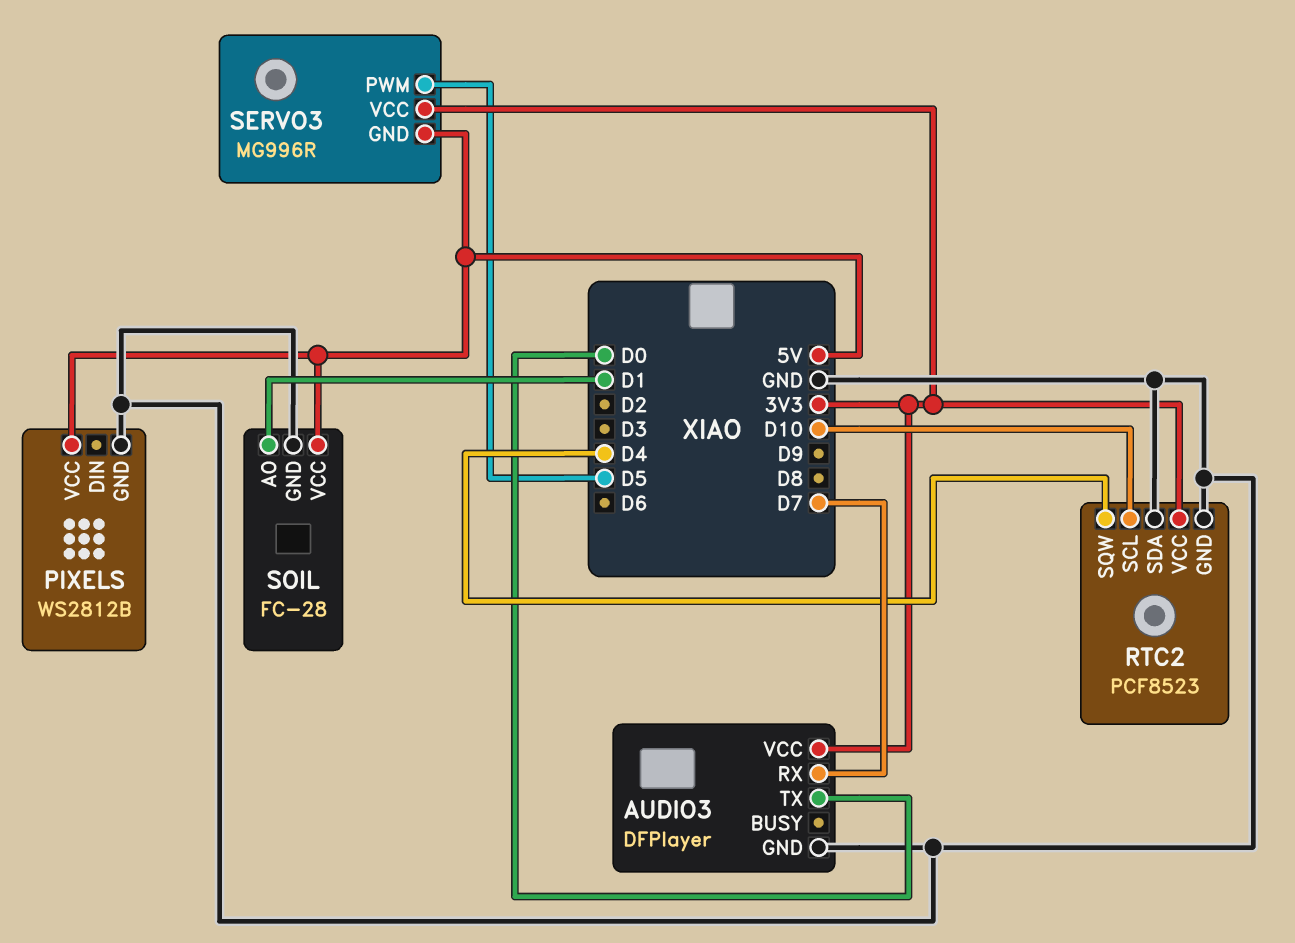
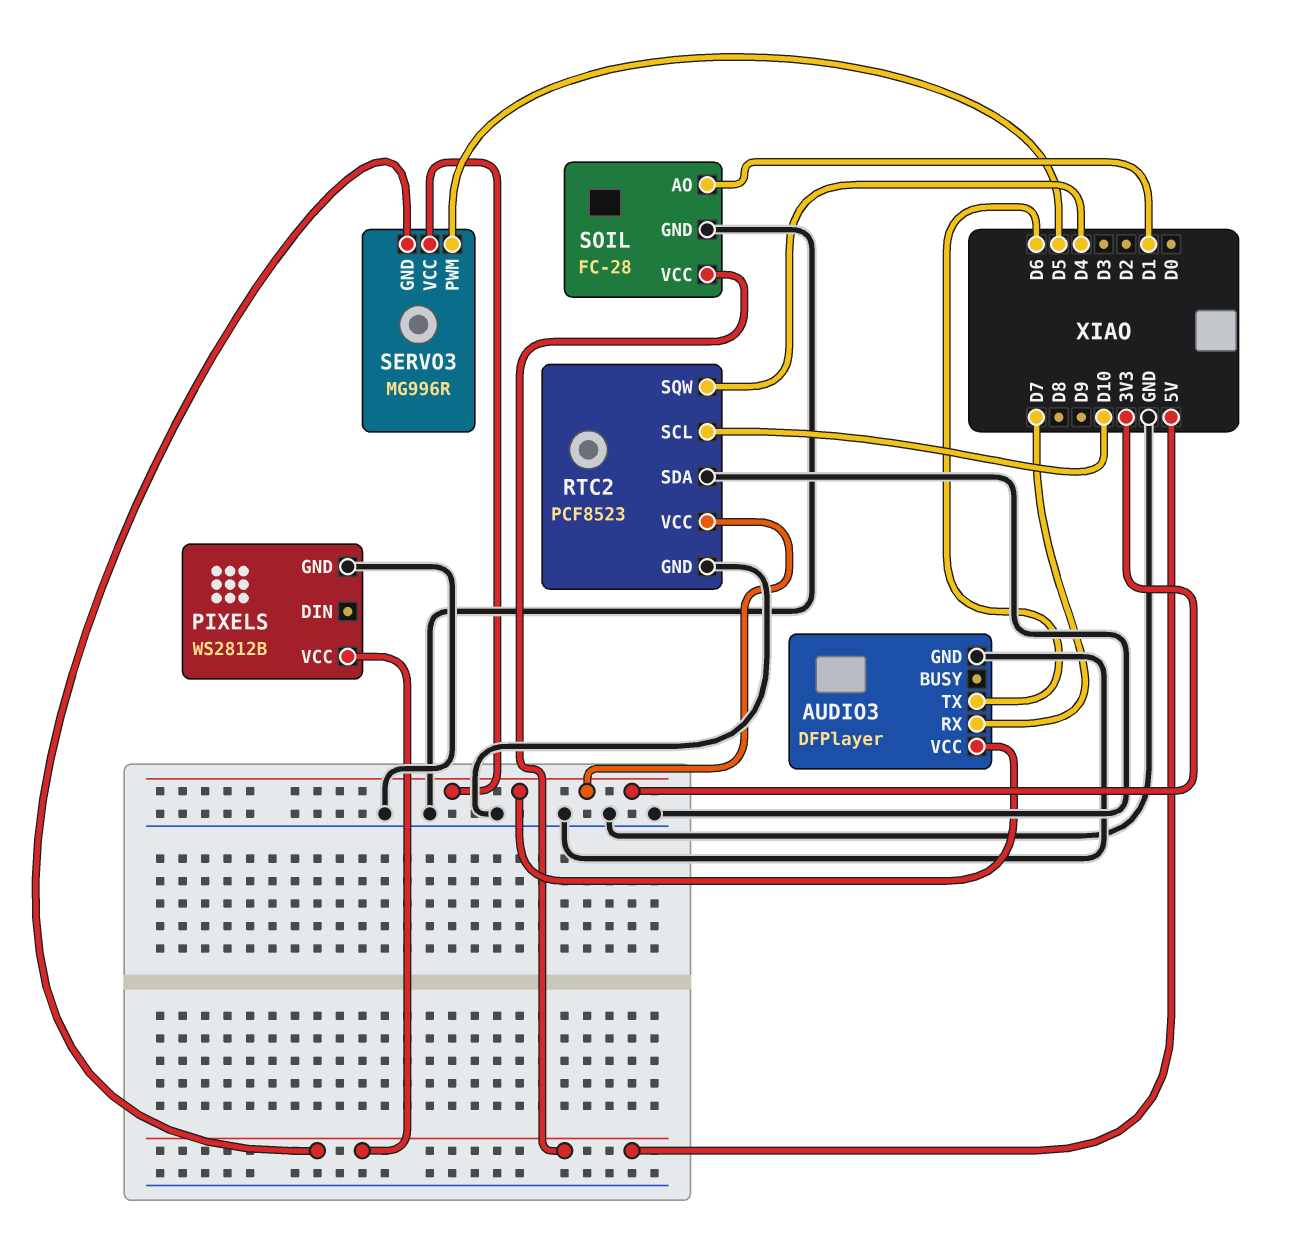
AUDIO3 pin TX: D0 -> D6

